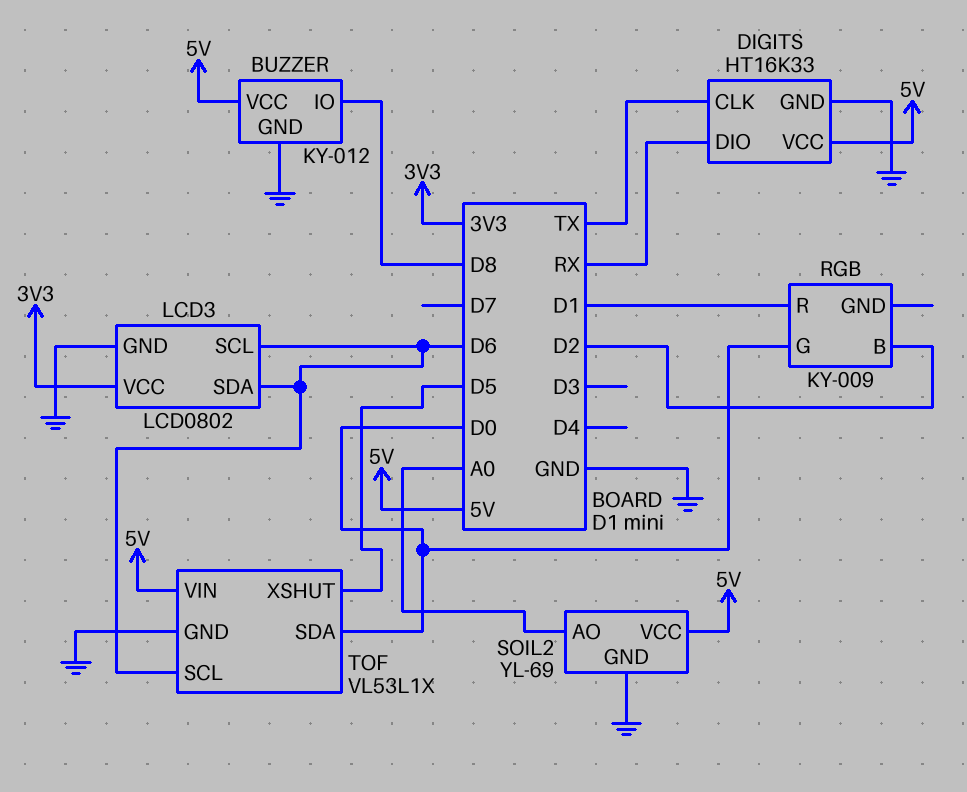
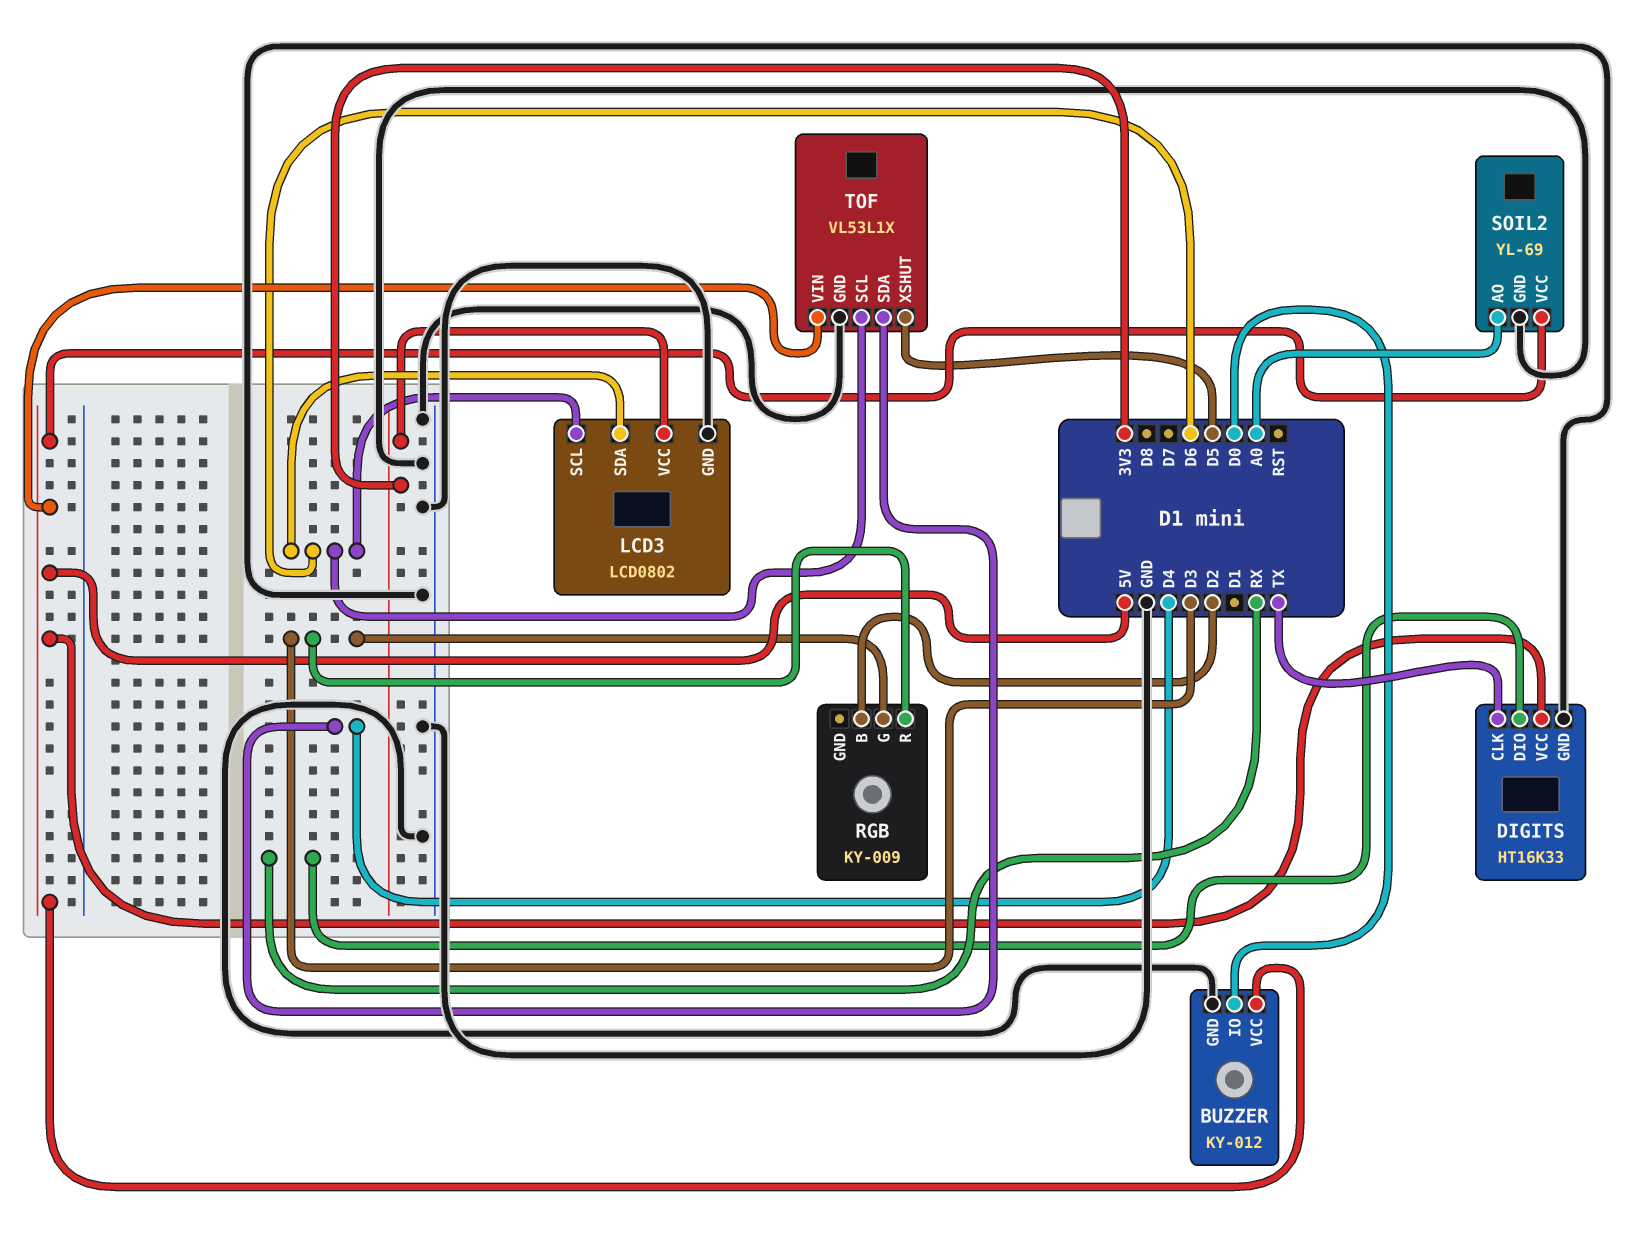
BUZZER pin IO: D8 -> D0
RGB pin G: D0 -> D3
RGB pin R: D1 -> D3
TOF pin SDA: D0 -> D4

